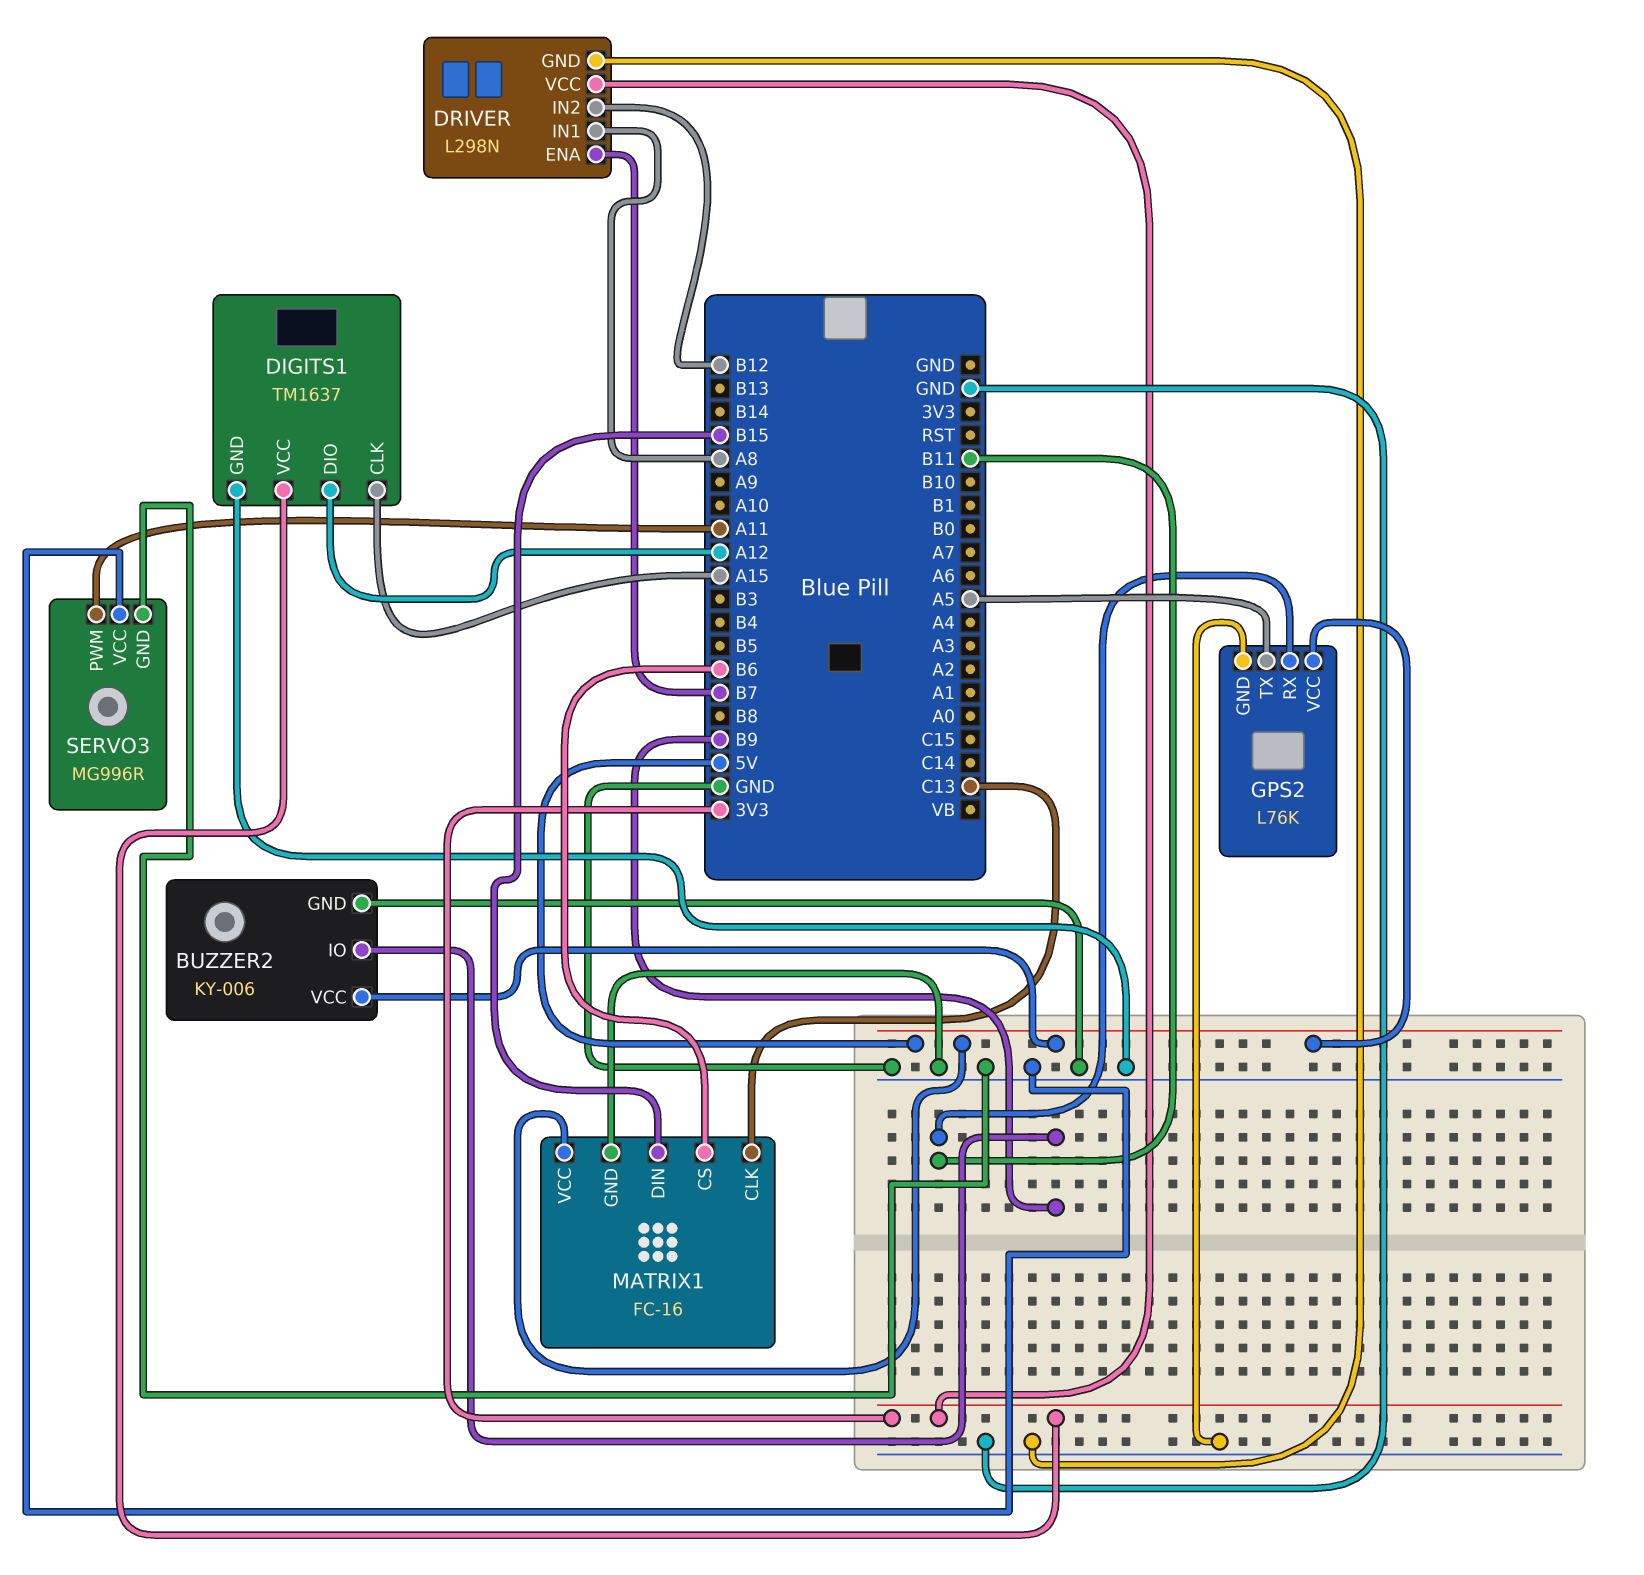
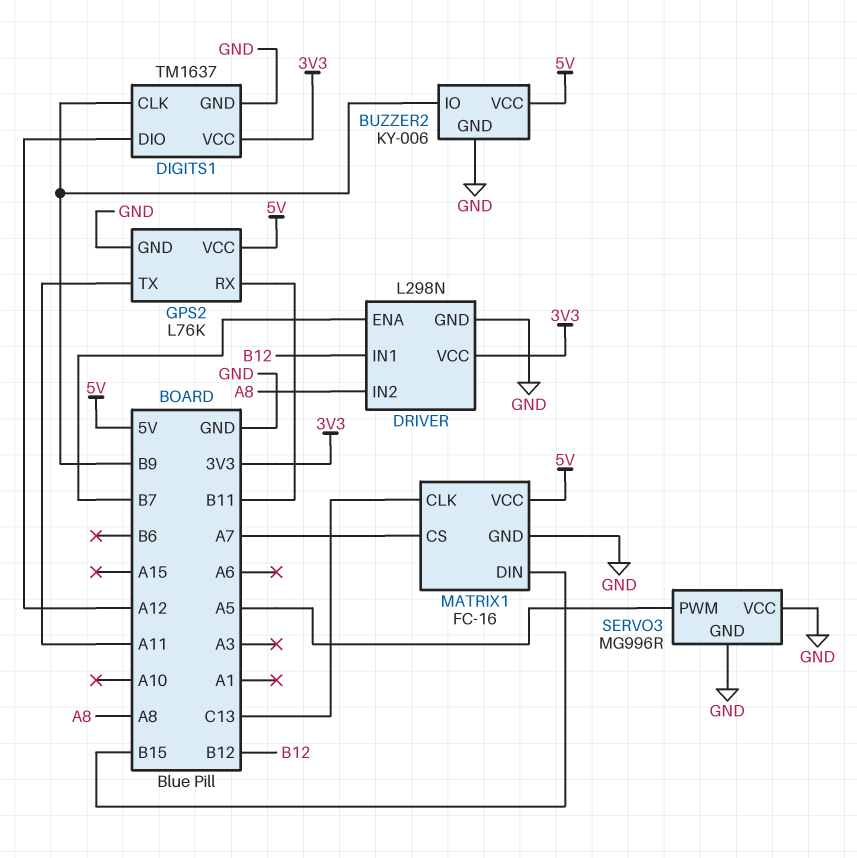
DIGITS1 pin CLK: A15 -> B9
DRIVER pin IN1: A8 -> B12
DRIVER pin IN2: B12 -> A8
GPS2 pin TX: A5 -> A11
MATRIX1 pin CS: B6 -> A7
SERVO3 pin PWM: A11 -> A5

